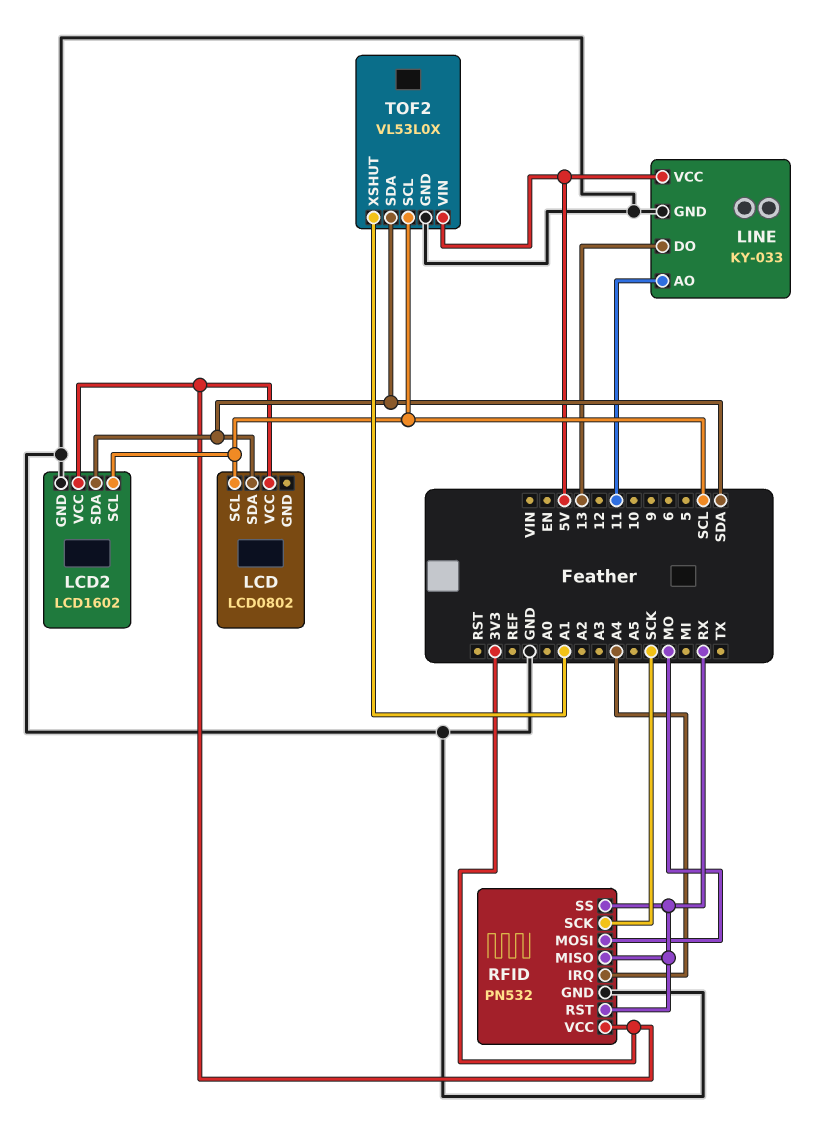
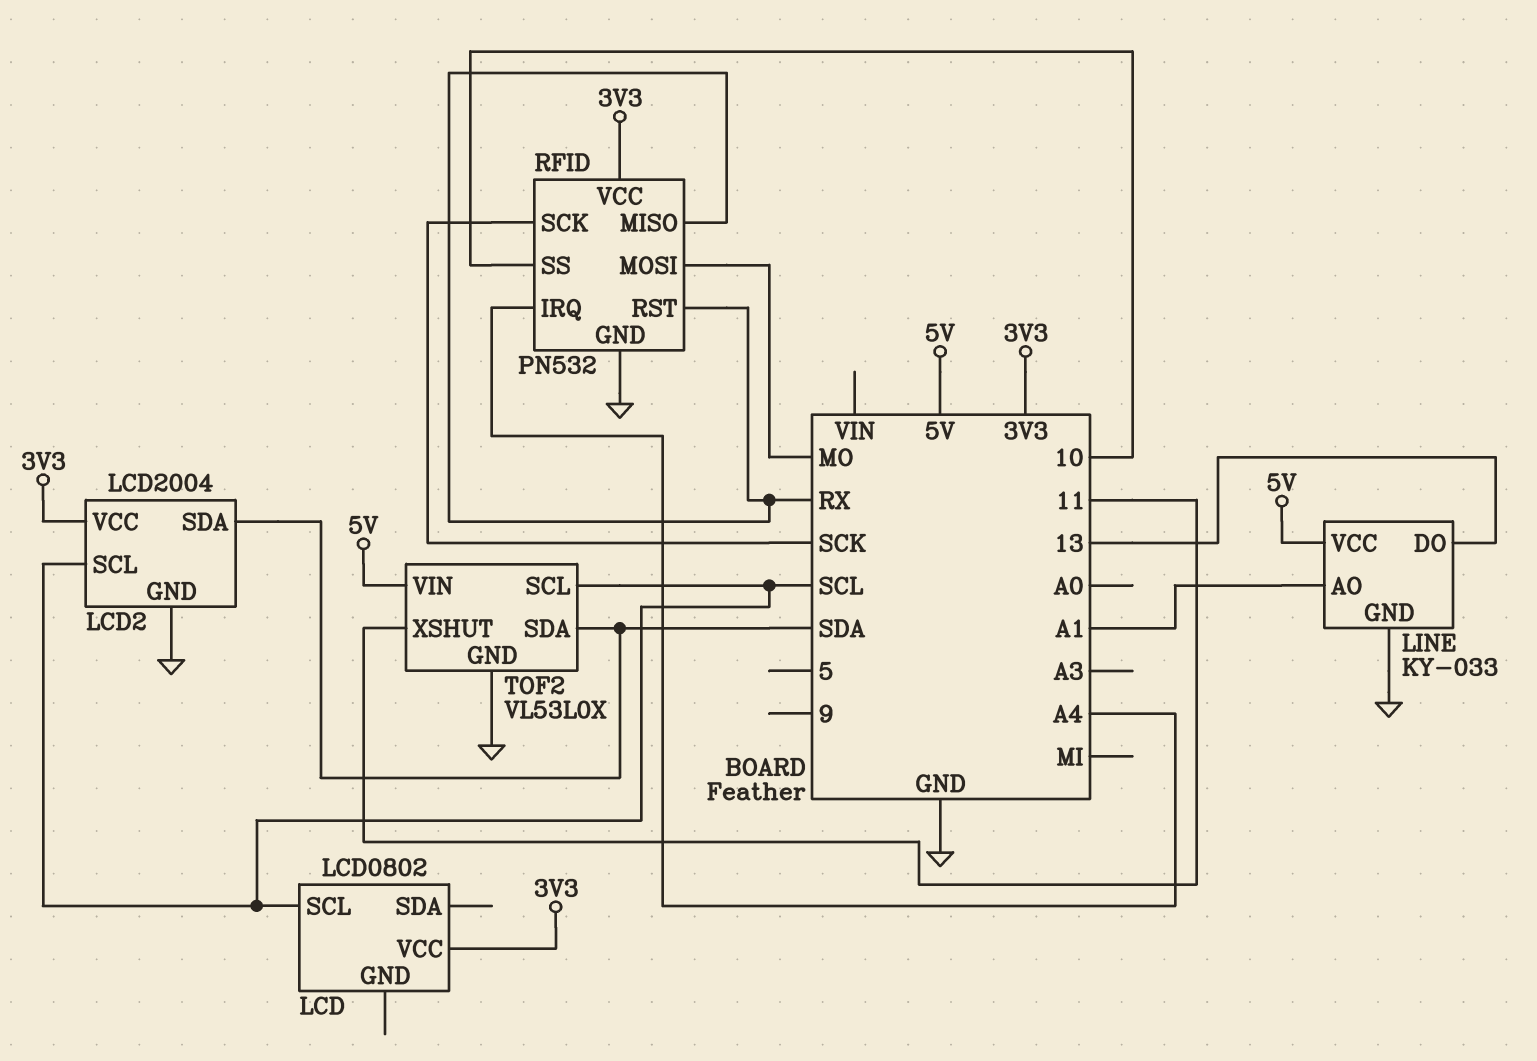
LCD pin SDA: SDA -> none
LCD2: LCD1602 -> LCD2004
LINE pin AO: 11 -> A1
RFID pin SS: RX -> 10
TOF2 pin XSHUT: A1 -> 11

